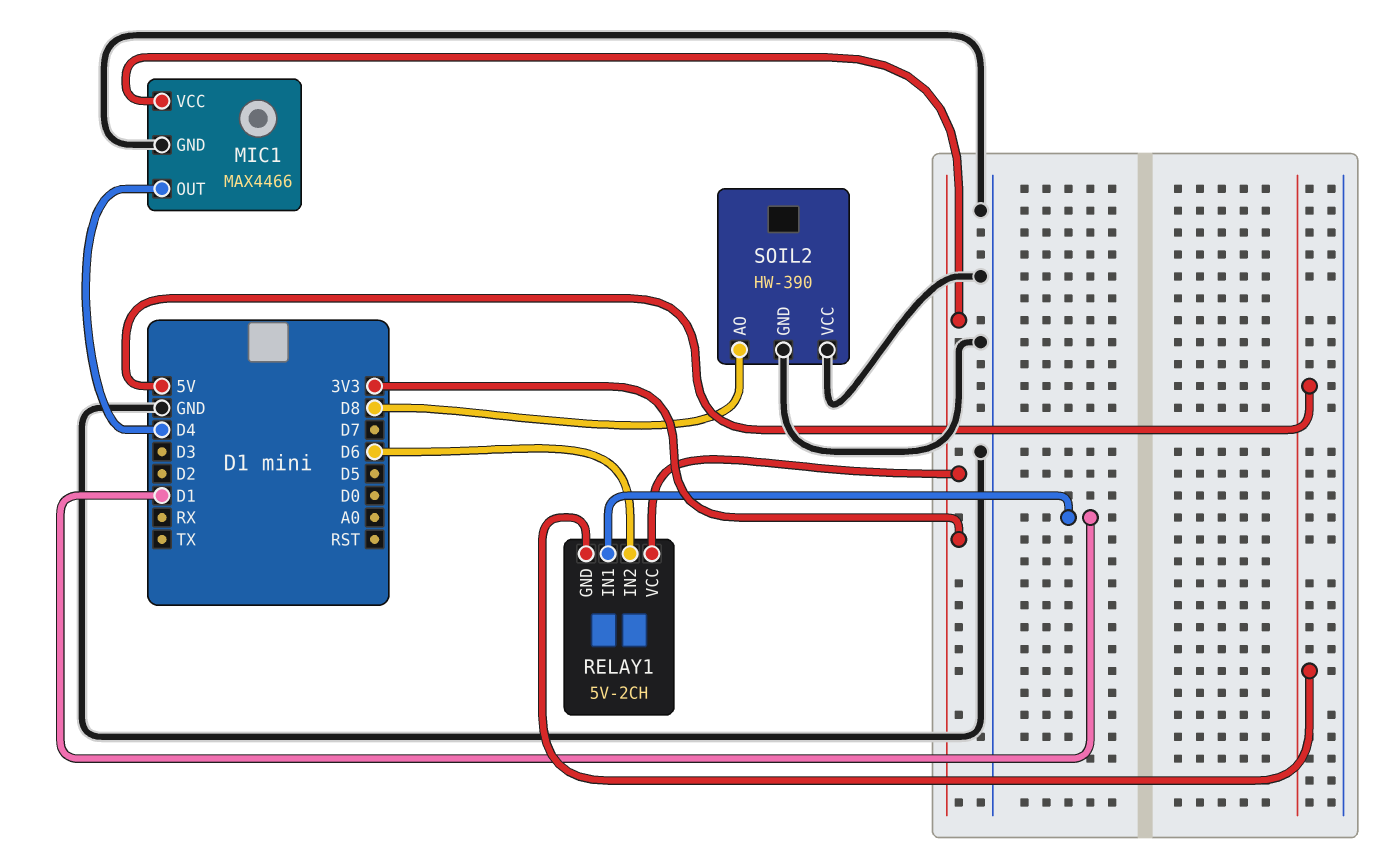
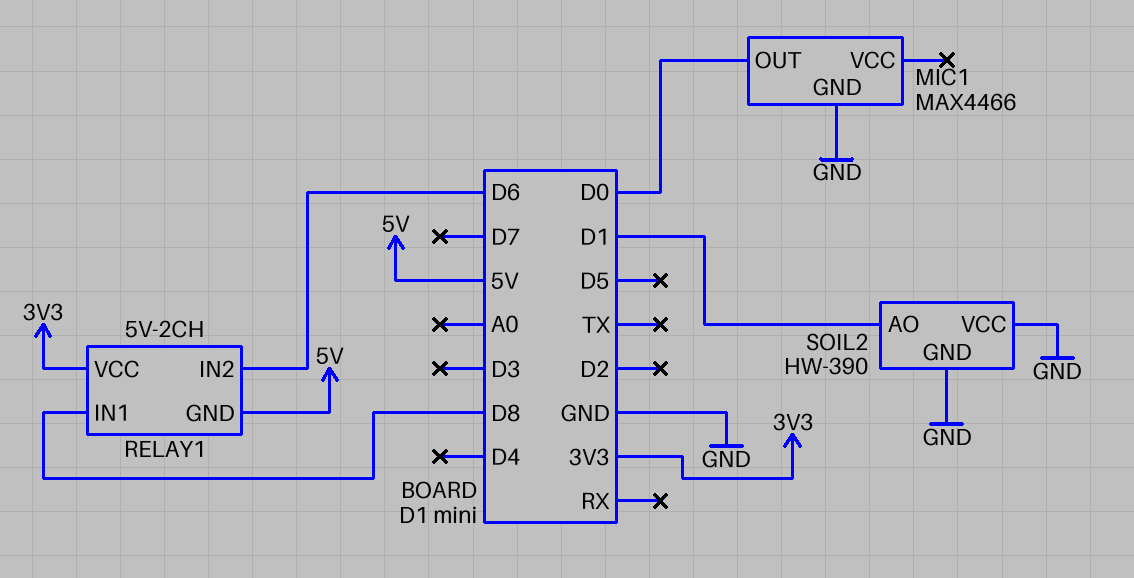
MIC1 pin OUT: D4 -> D0
MIC1 pin VCC: 3V3 -> none
RELAY1 pin IN1: D1 -> D8
SOIL2 pin AO: D8 -> D1

